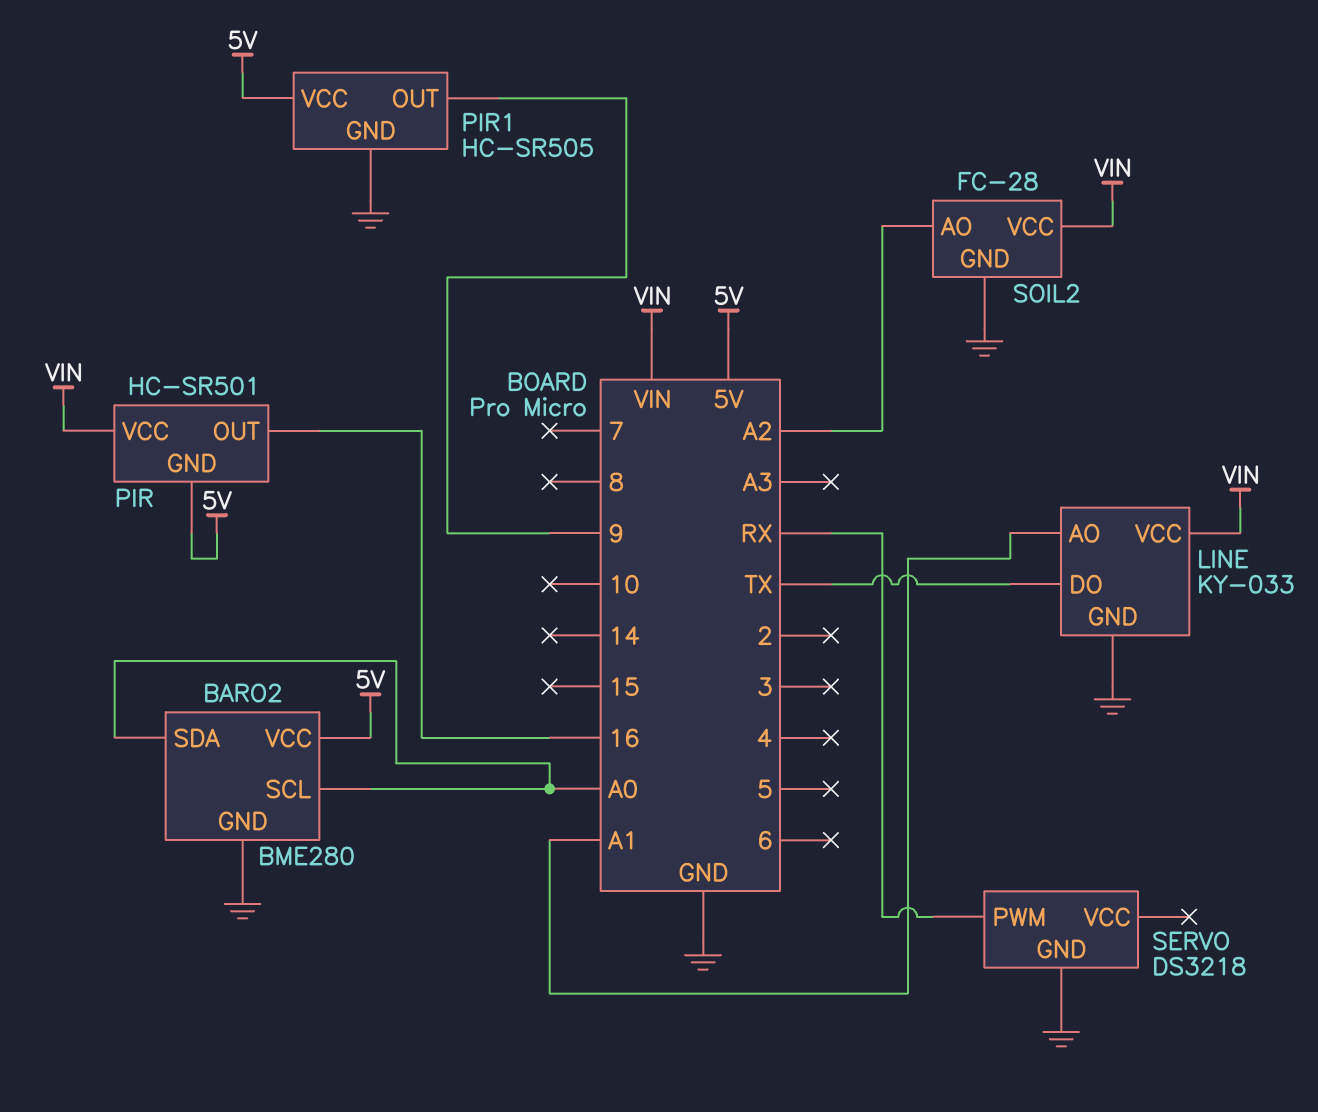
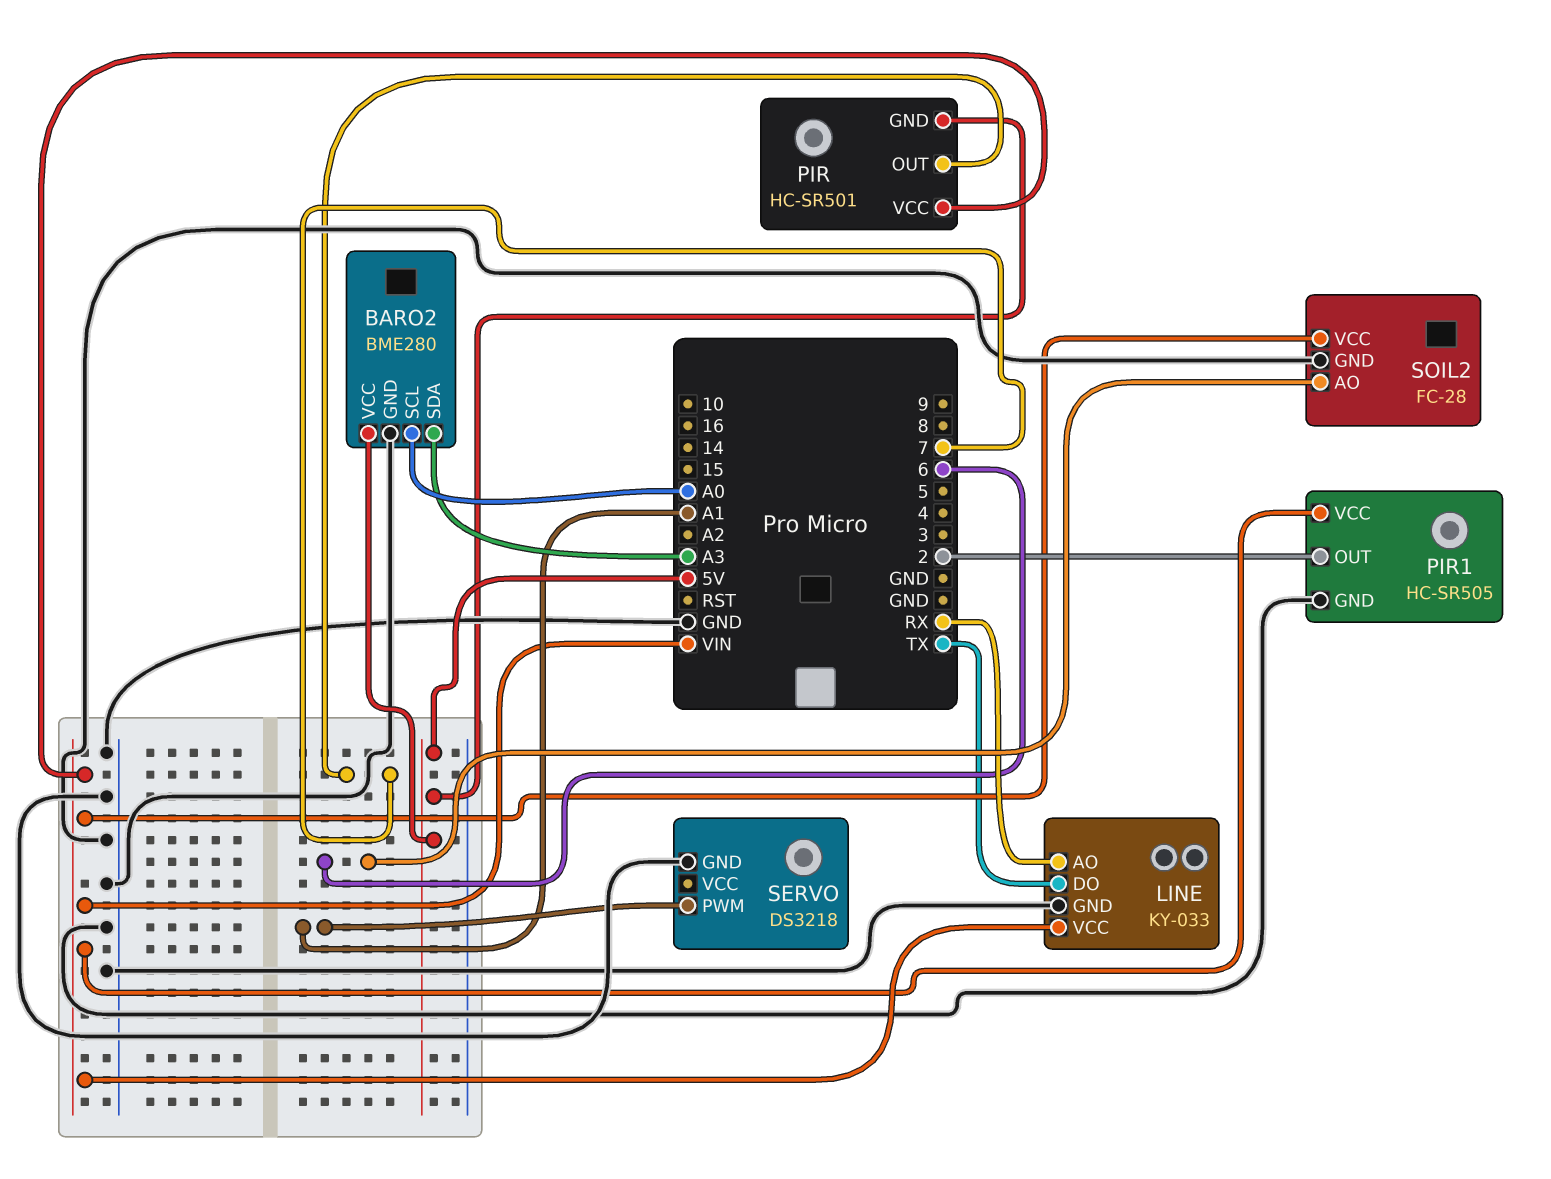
BARO2 pin SDA: A0 -> A3
LINE pin AO: A1 -> RX
PIR pin OUT: 16 -> 7
PIR1 pin OUT: 9 -> 2
PIR1 pin VCC: 5V -> VIN
SERVO pin PWM: RX -> A1
SOIL2 pin AO: A2 -> 6

